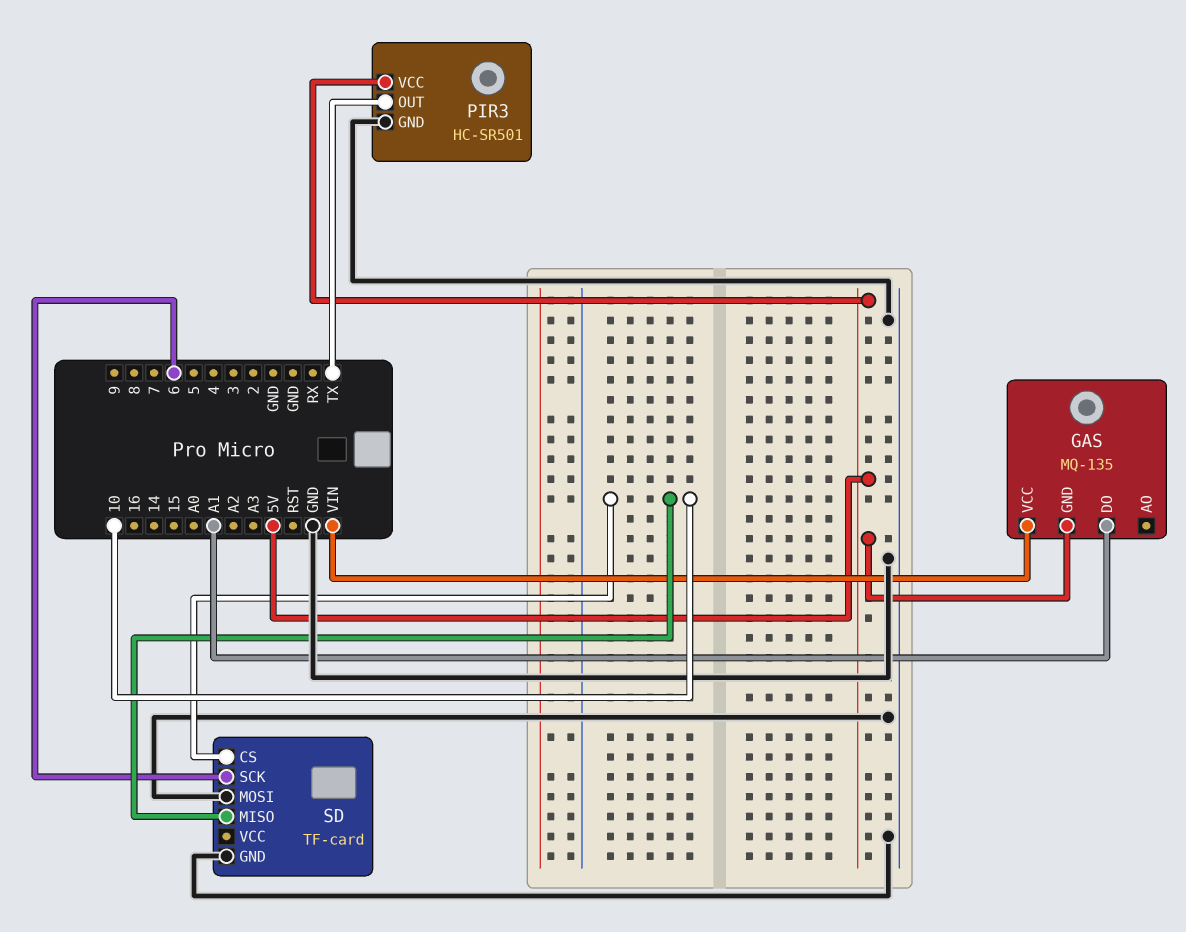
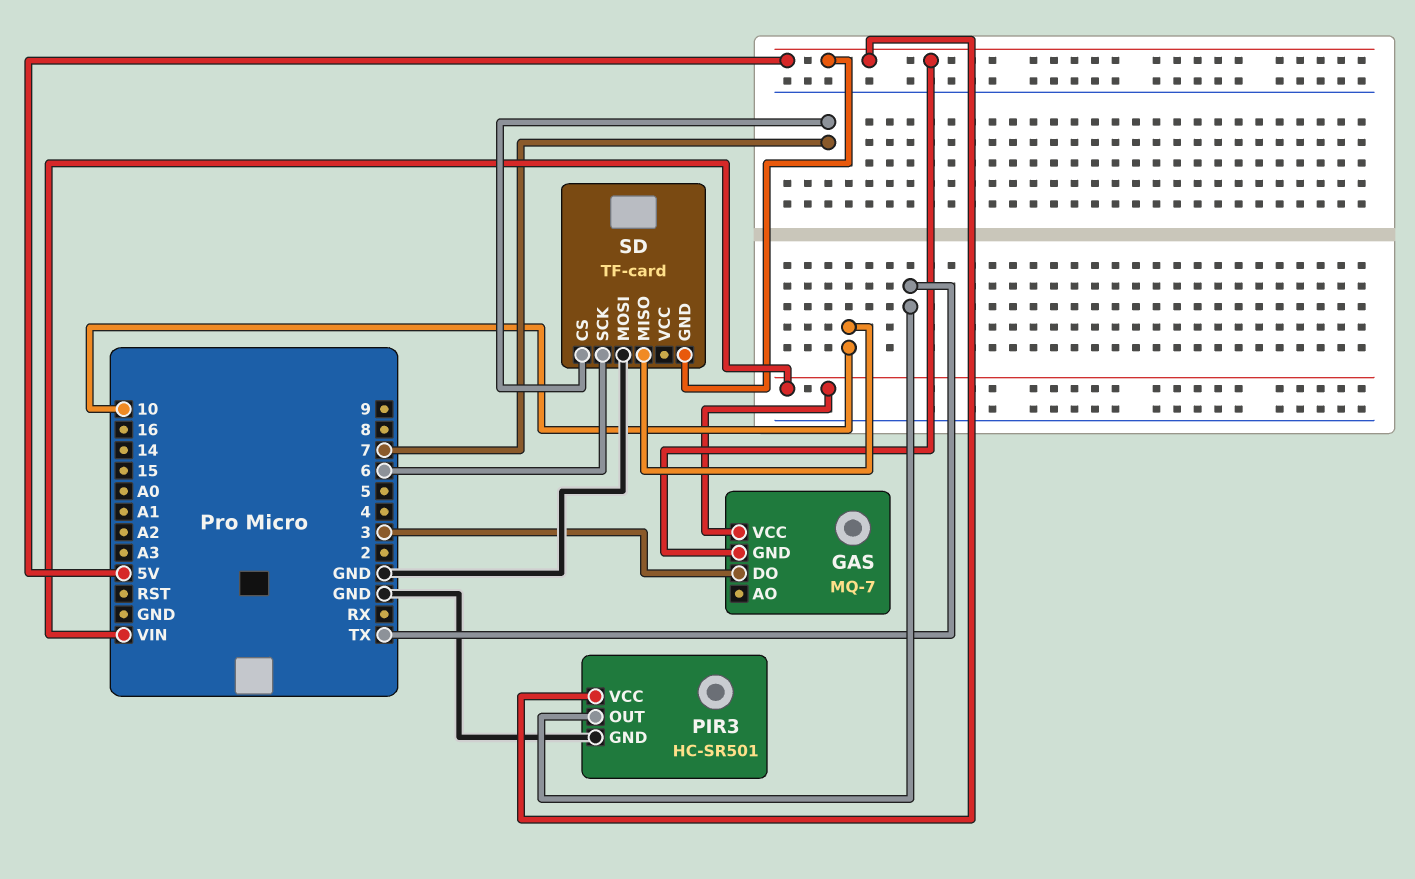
GAS: MQ-135 -> MQ-7
GAS pin DO: A1 -> 3
SD pin CS: 10 -> 7
SD pin GND: GND -> 5V

